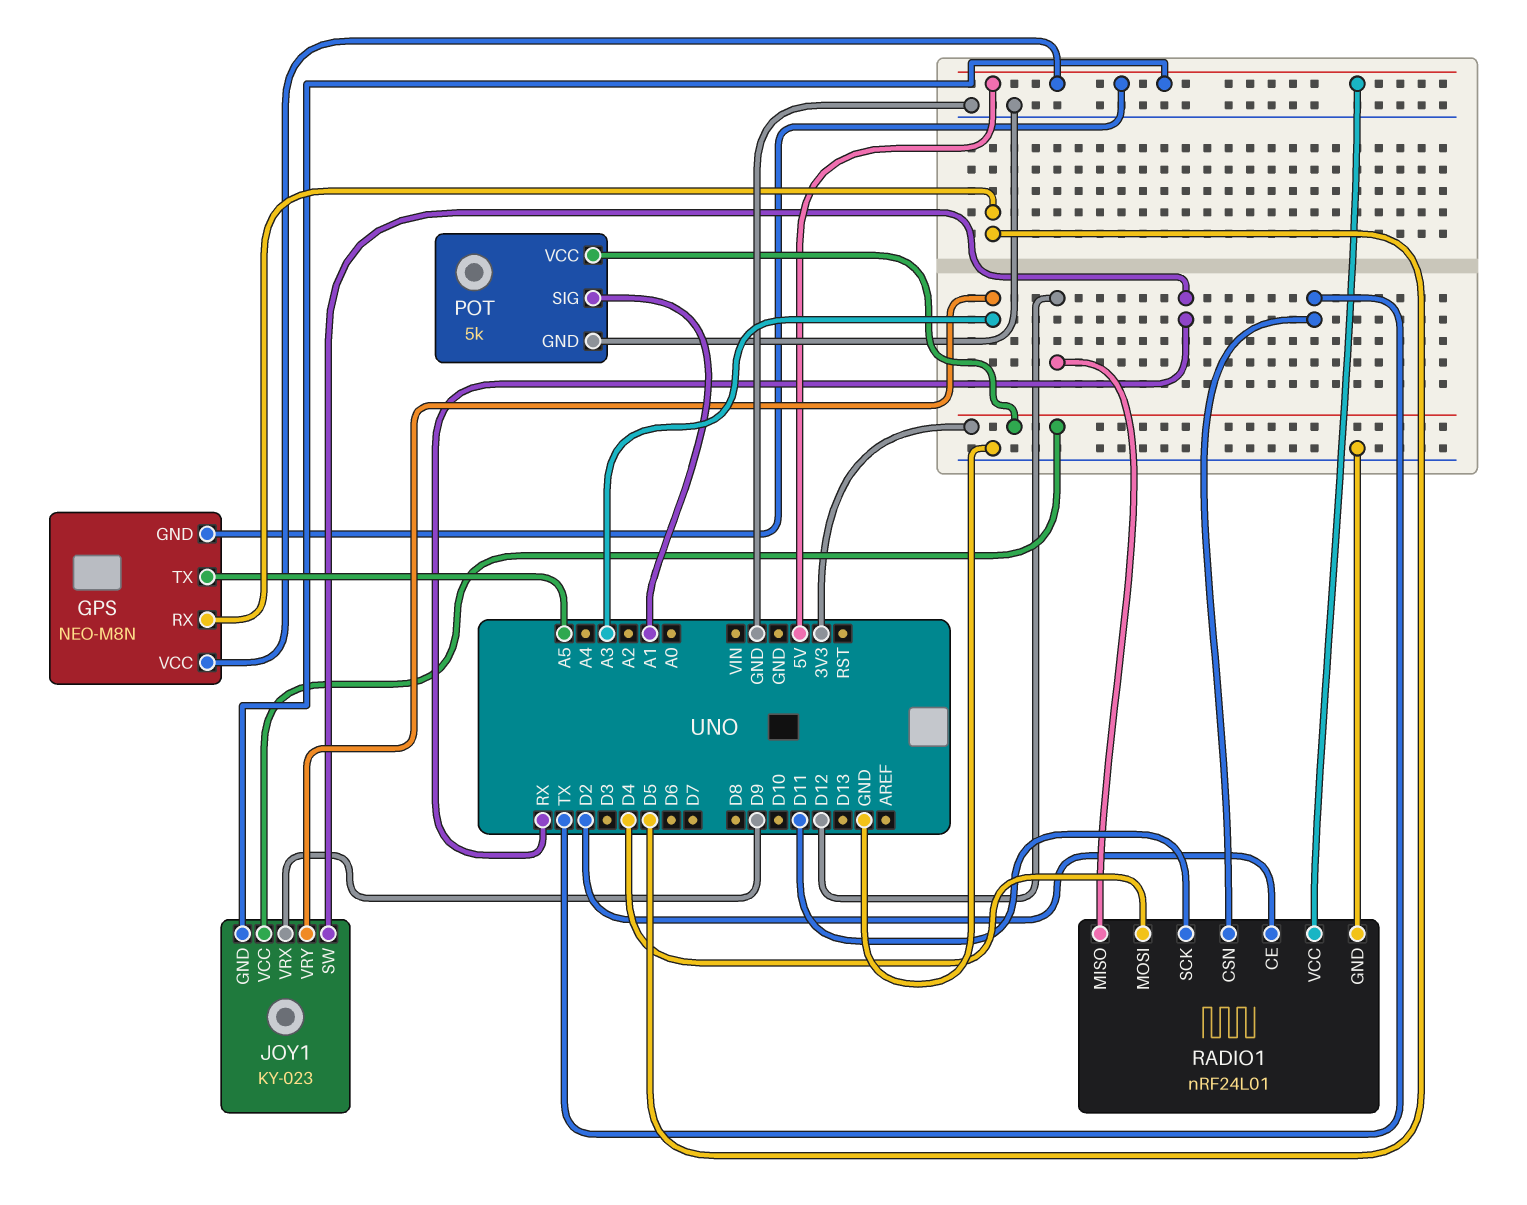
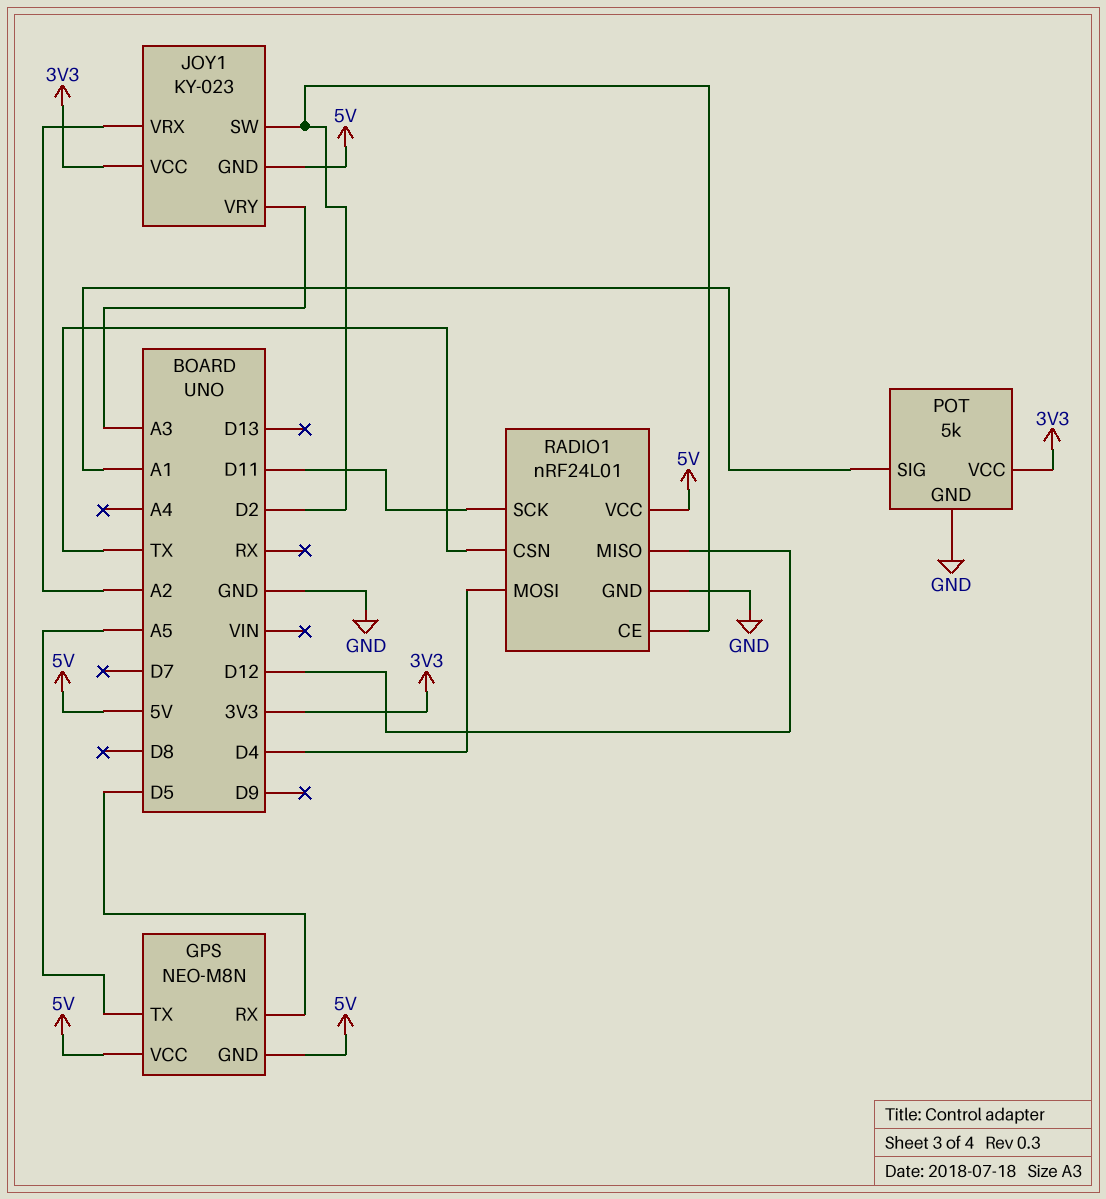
JOY1 pin SW: RX -> D2
JOY1 pin VRX: D9 -> A2

